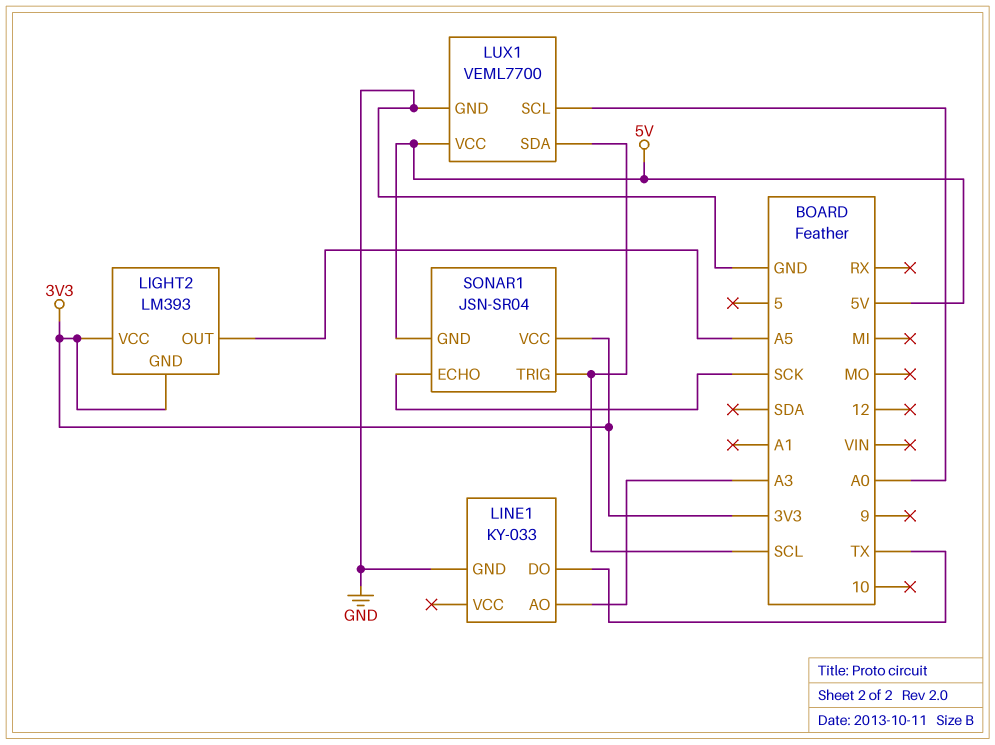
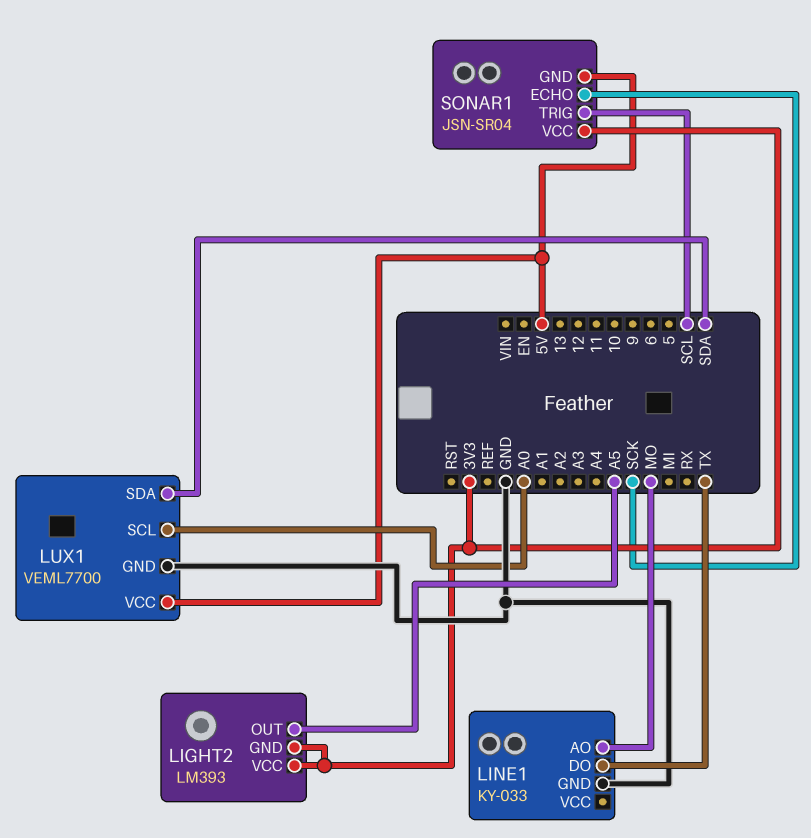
LINE1 pin AO: A3 -> MO
LUX1 pin SDA: SCL -> SDA

